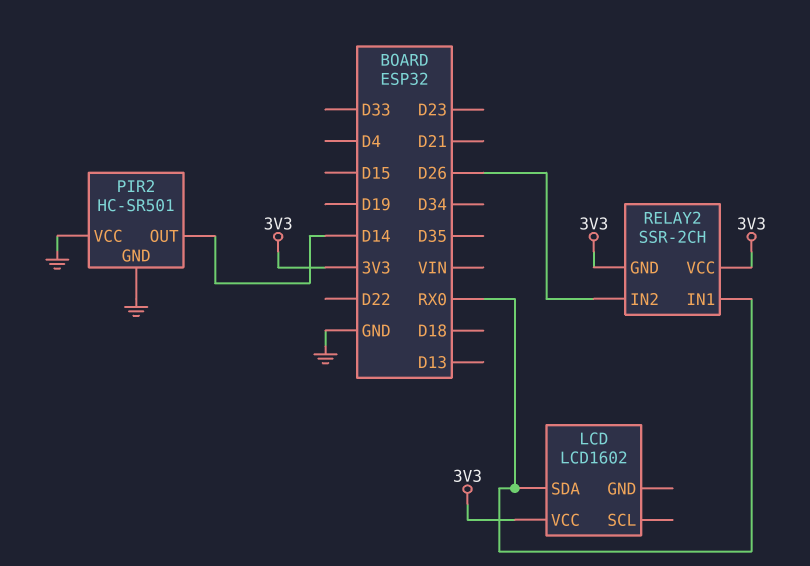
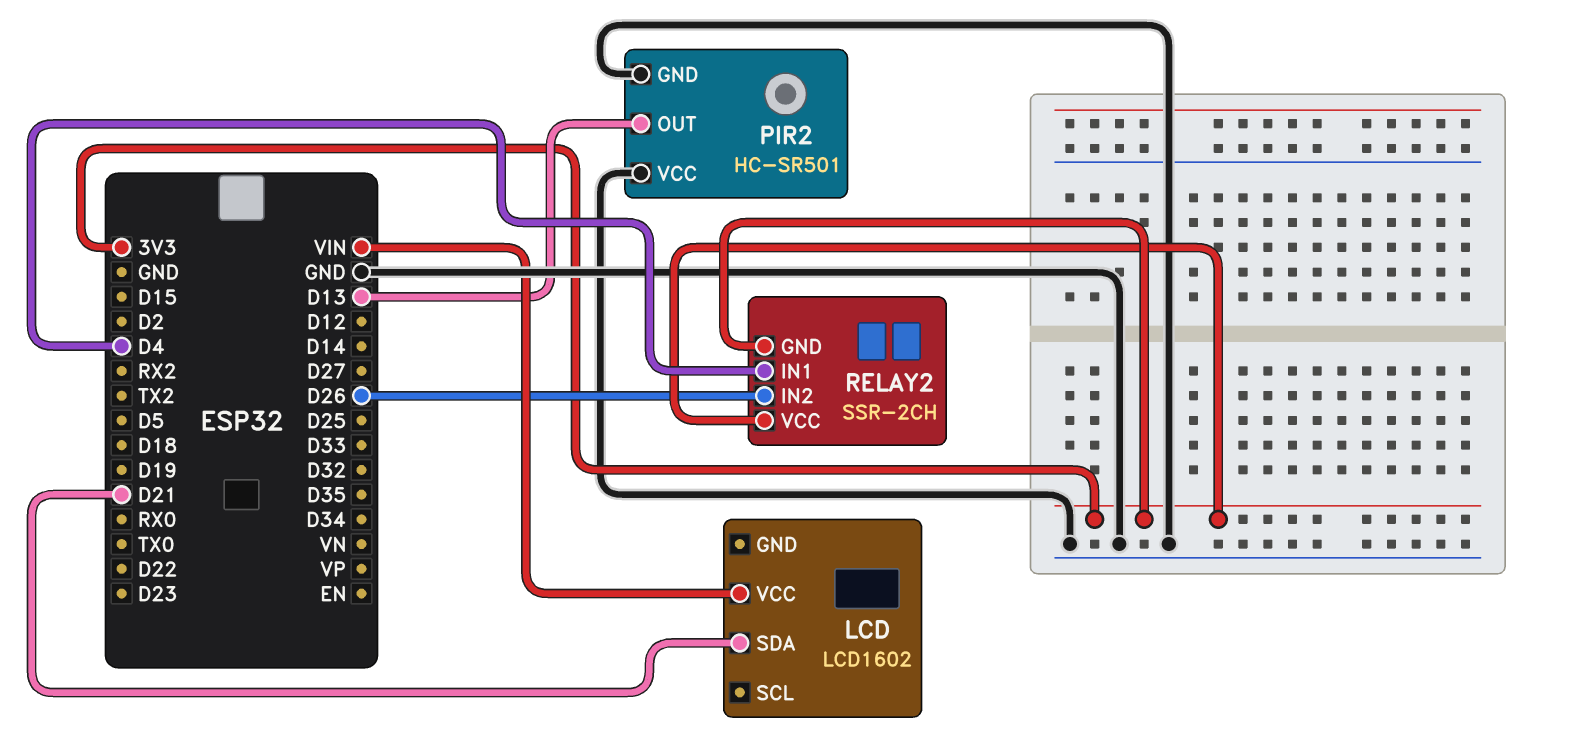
LCD pin SDA: RX0 -> D21
LCD pin VCC: 3V3 -> VIN
PIR2 pin OUT: D14 -> D13
RELAY2 pin IN1: RX0 -> D4

